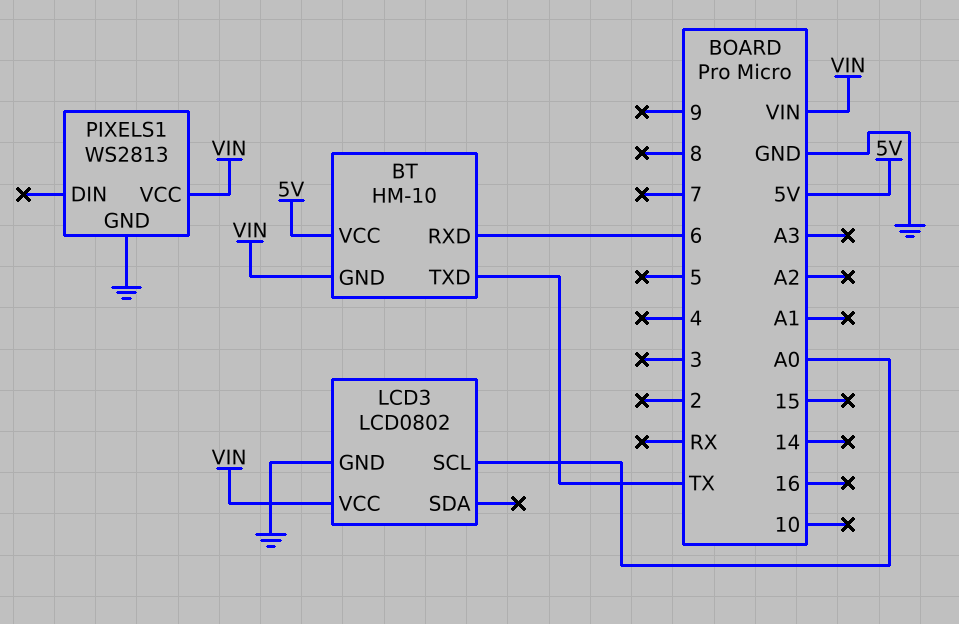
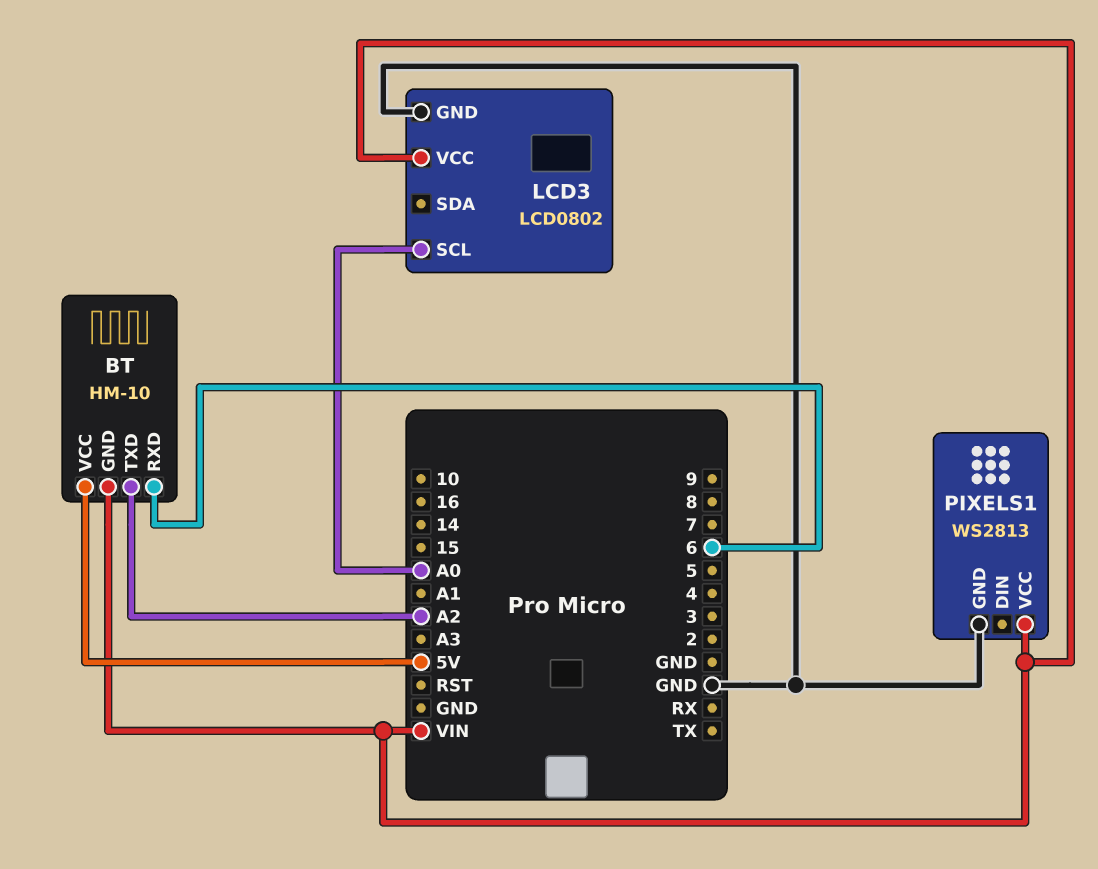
BT pin TXD: TX -> A2

